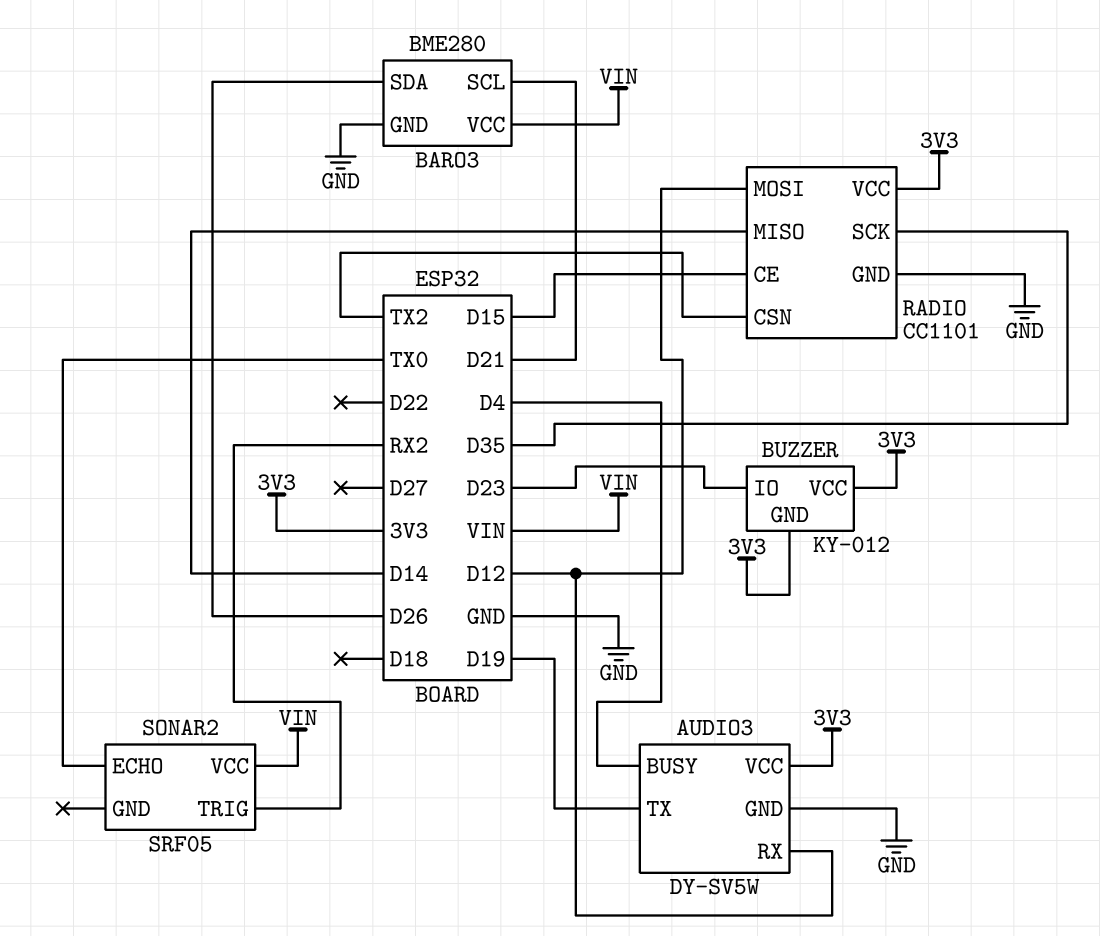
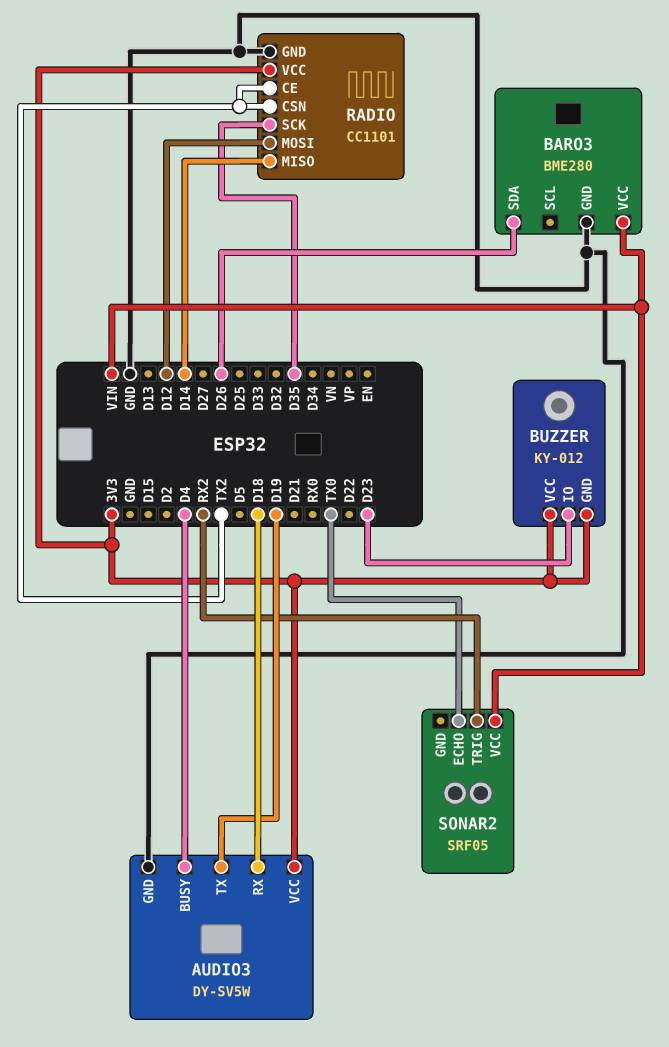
AUDIO3 pin RX: D12 -> D18
BARO3 pin SCL: D21 -> none
RADIO pin CE: D15 -> TX2

